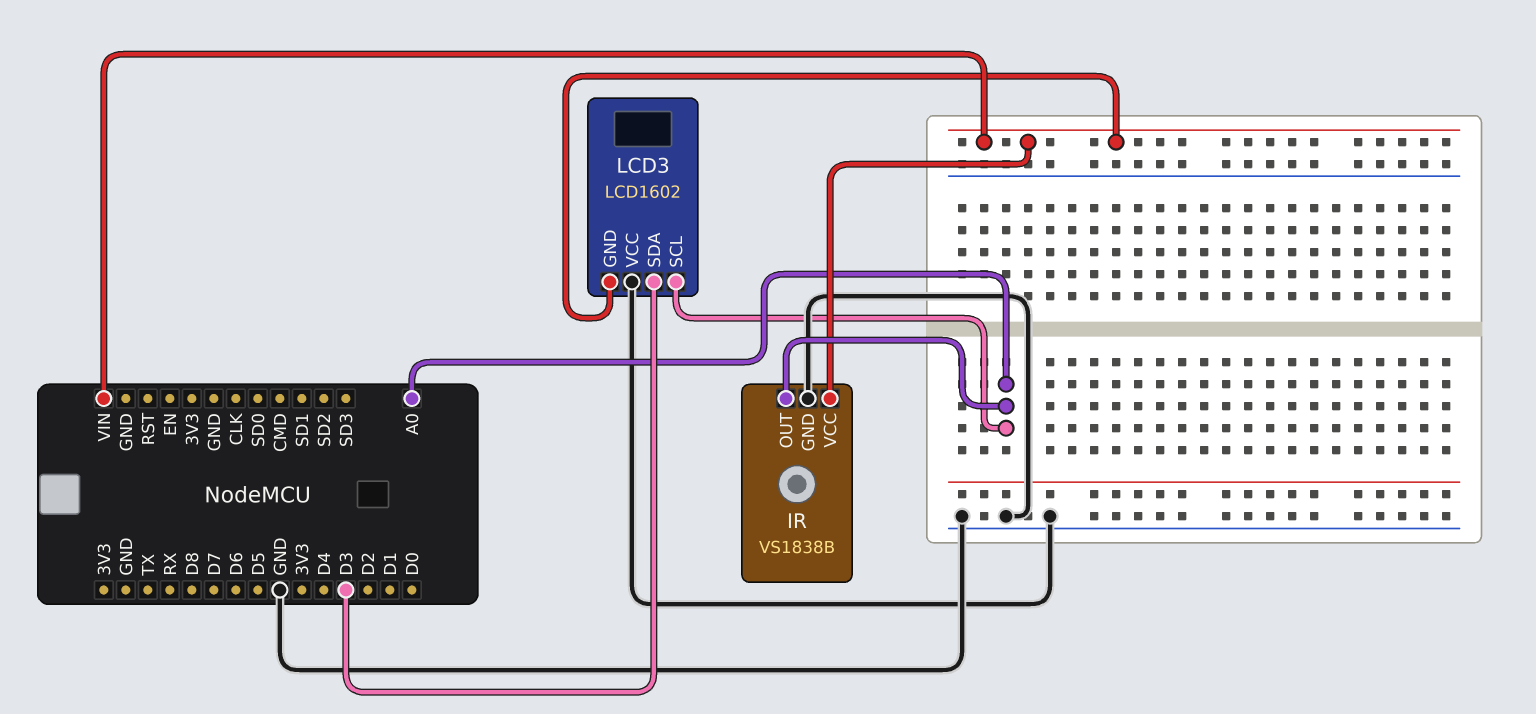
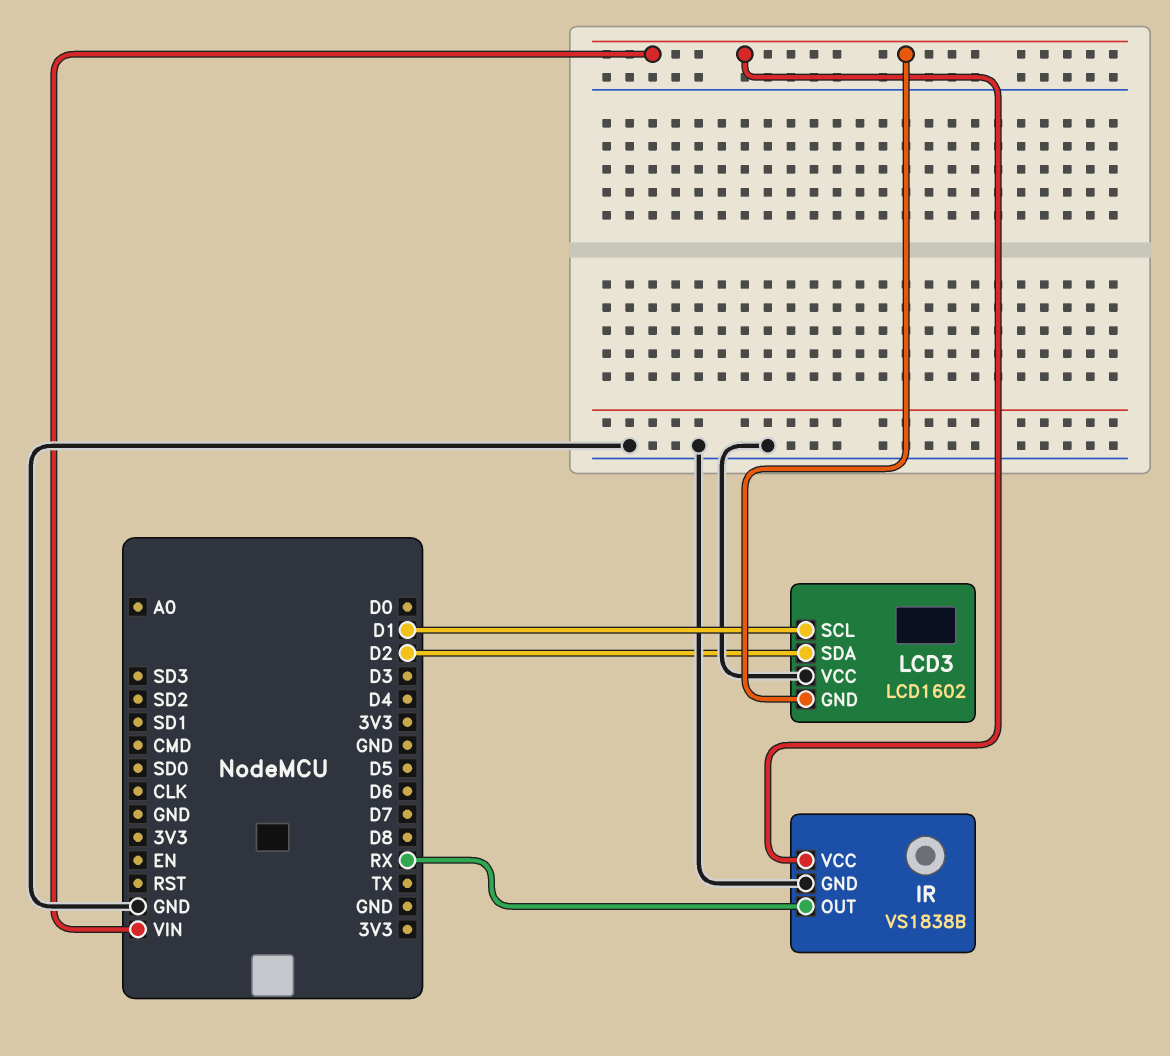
IR pin OUT: A0 -> RX
LCD3 pin SCL: A0 -> D1
LCD3 pin SDA: D3 -> D2

